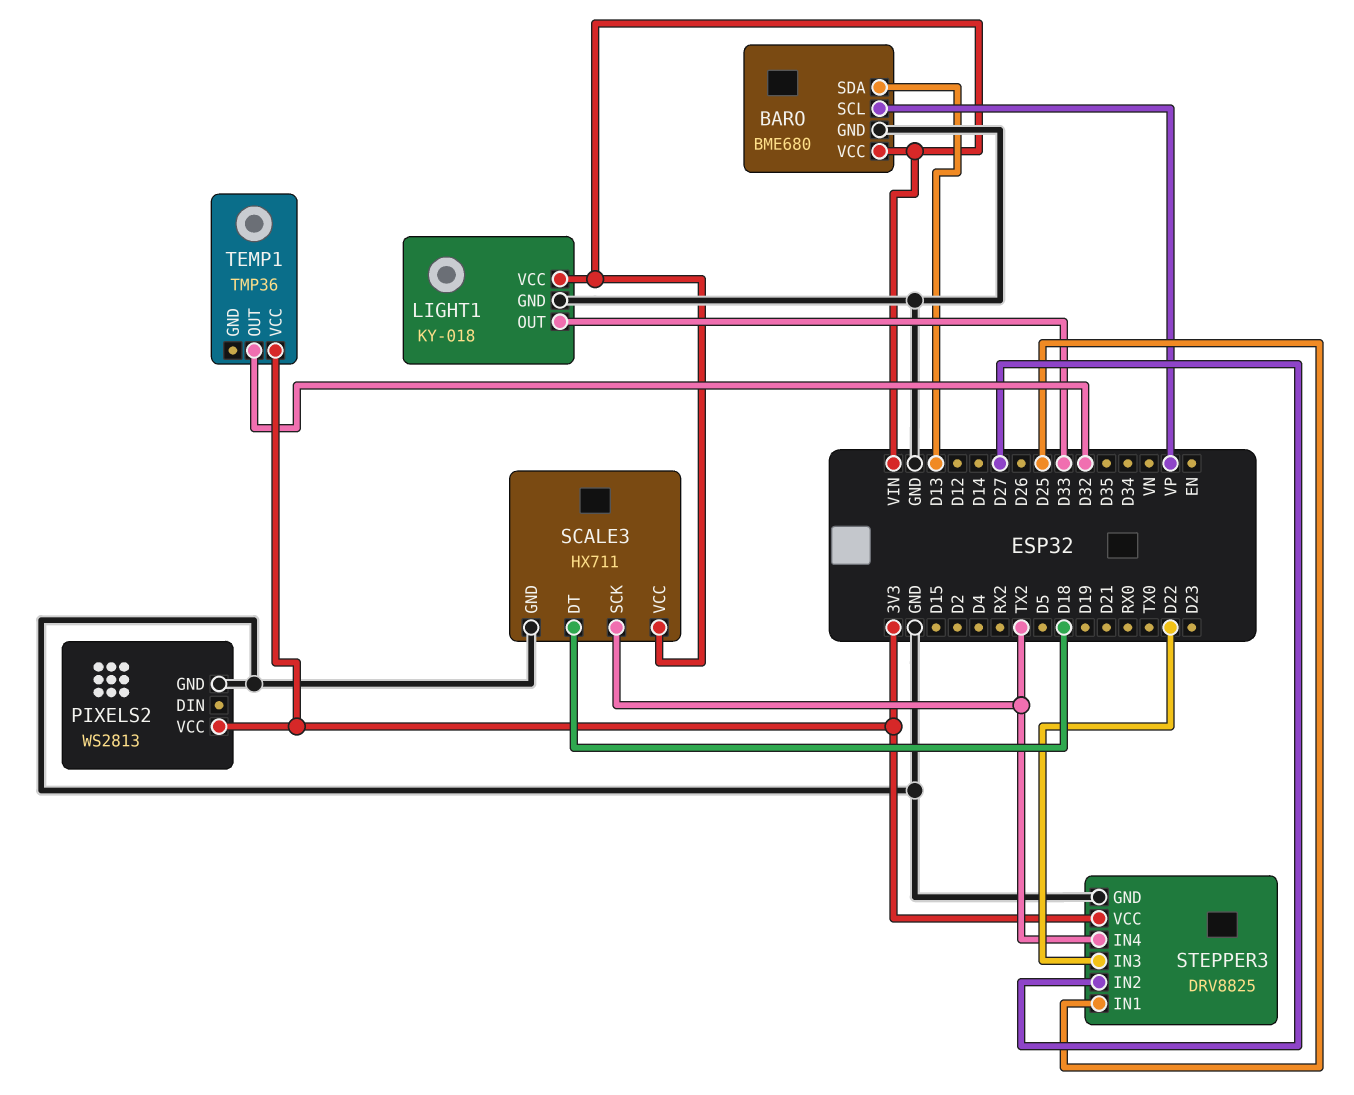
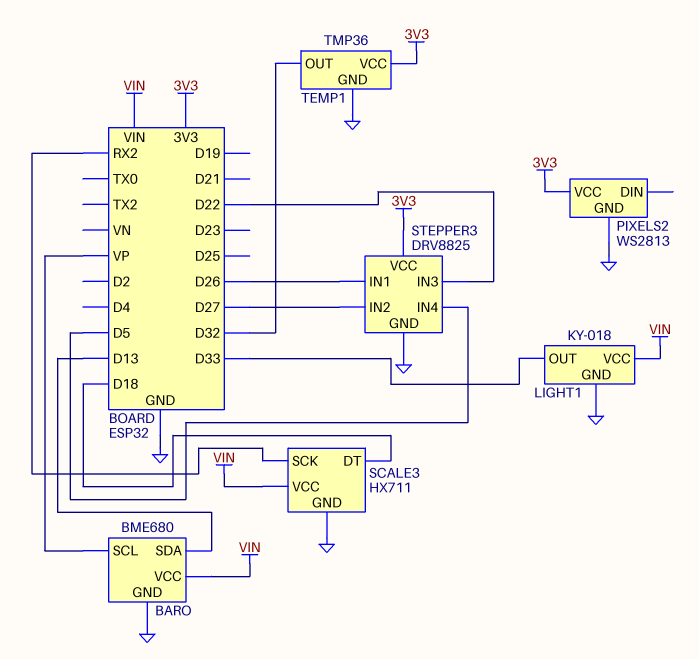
SCALE3 pin SCK: TX2 -> RX2
STEPPER3 pin IN1: D25 -> D26
STEPPER3 pin IN4: TX2 -> D5
TEMP1 pin GND: none -> GND

